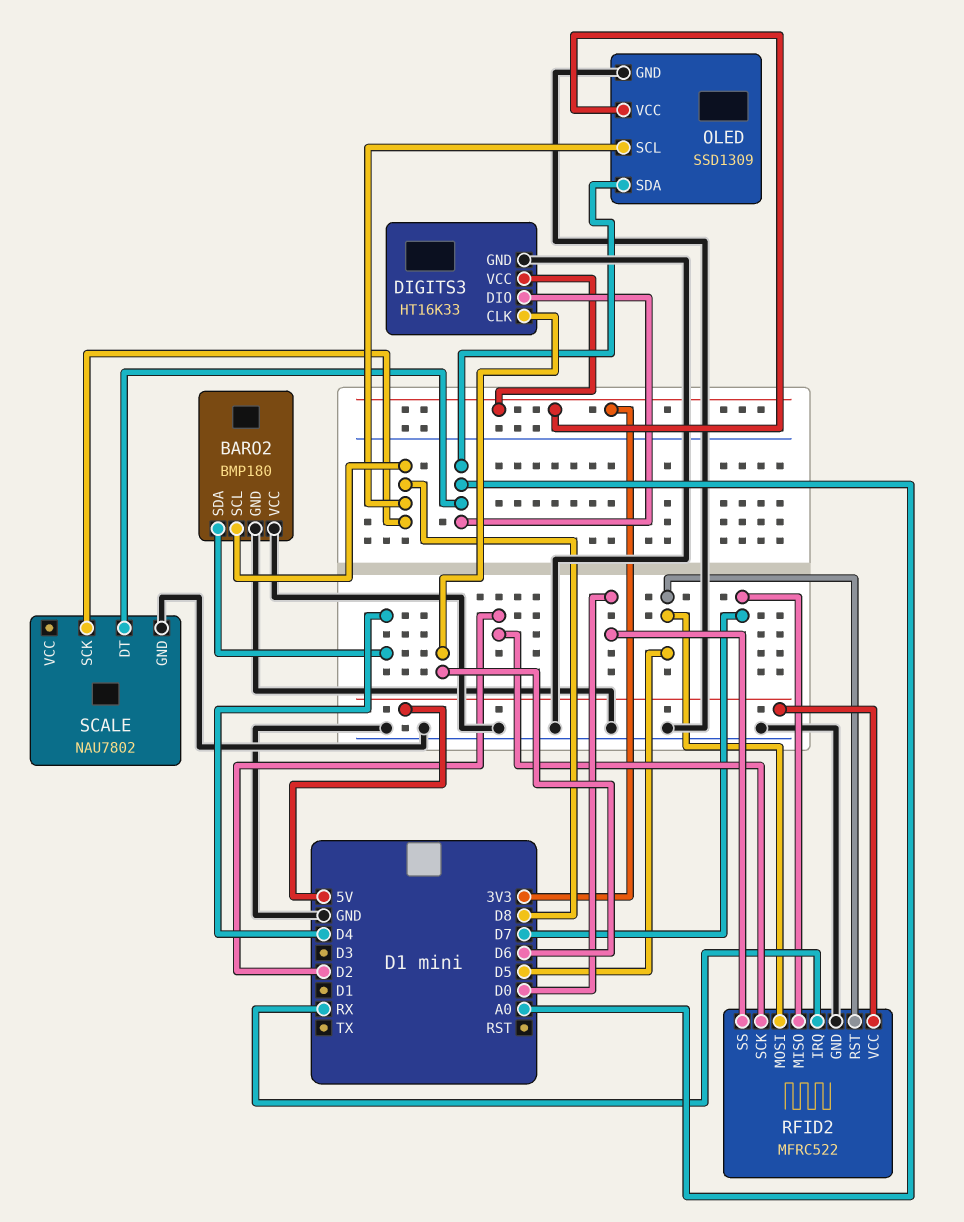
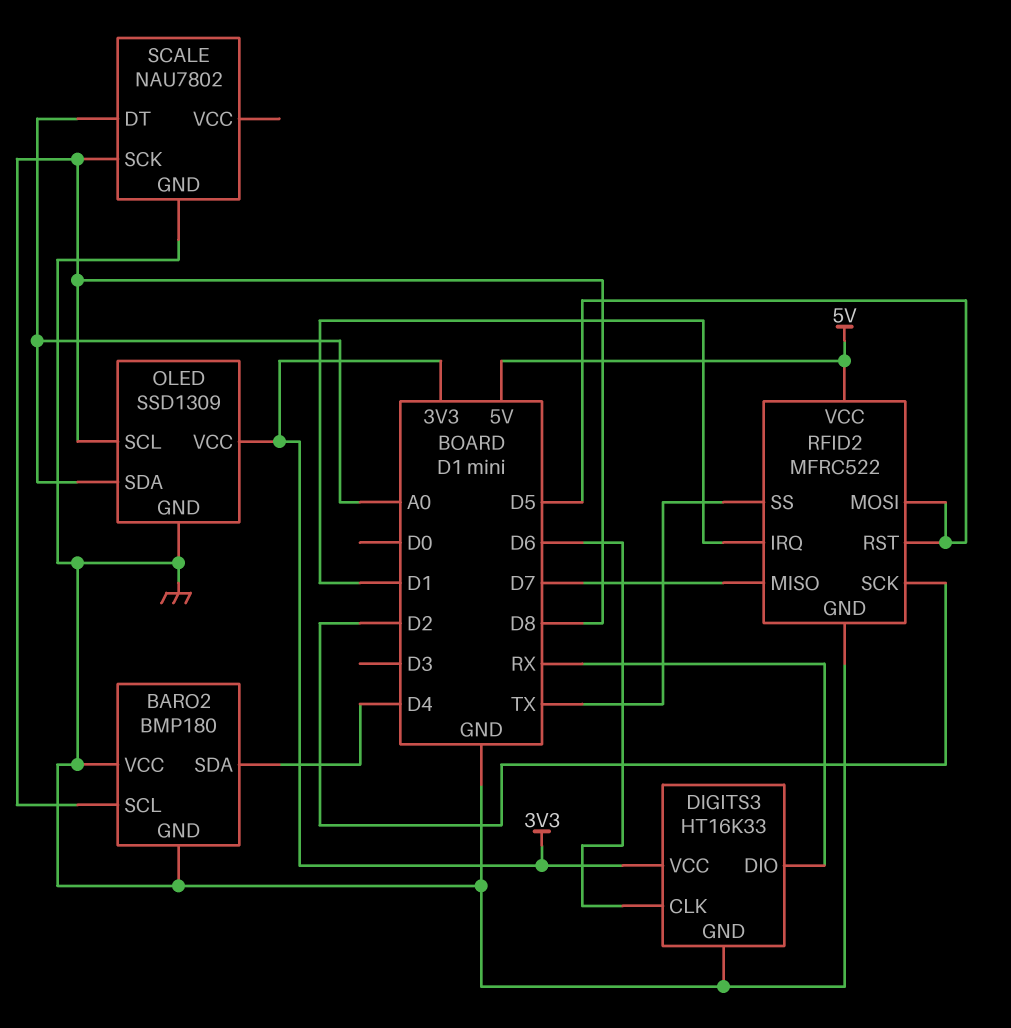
DIGITS3 pin DIO: A0 -> RX
RFID2 pin IRQ: RX -> D1
RFID2 pin SS: D0 -> TX

